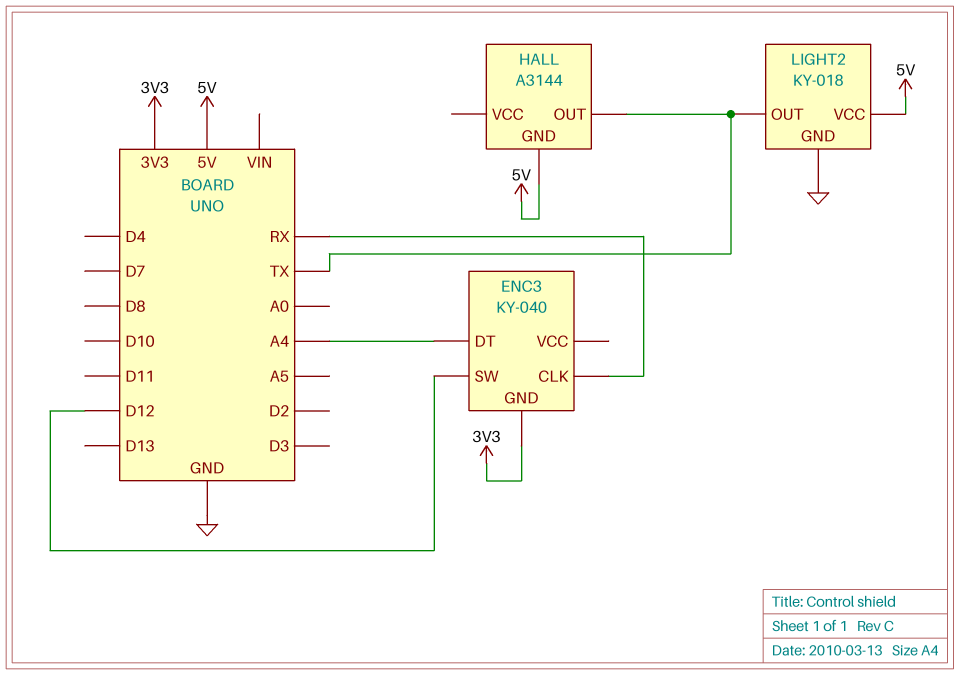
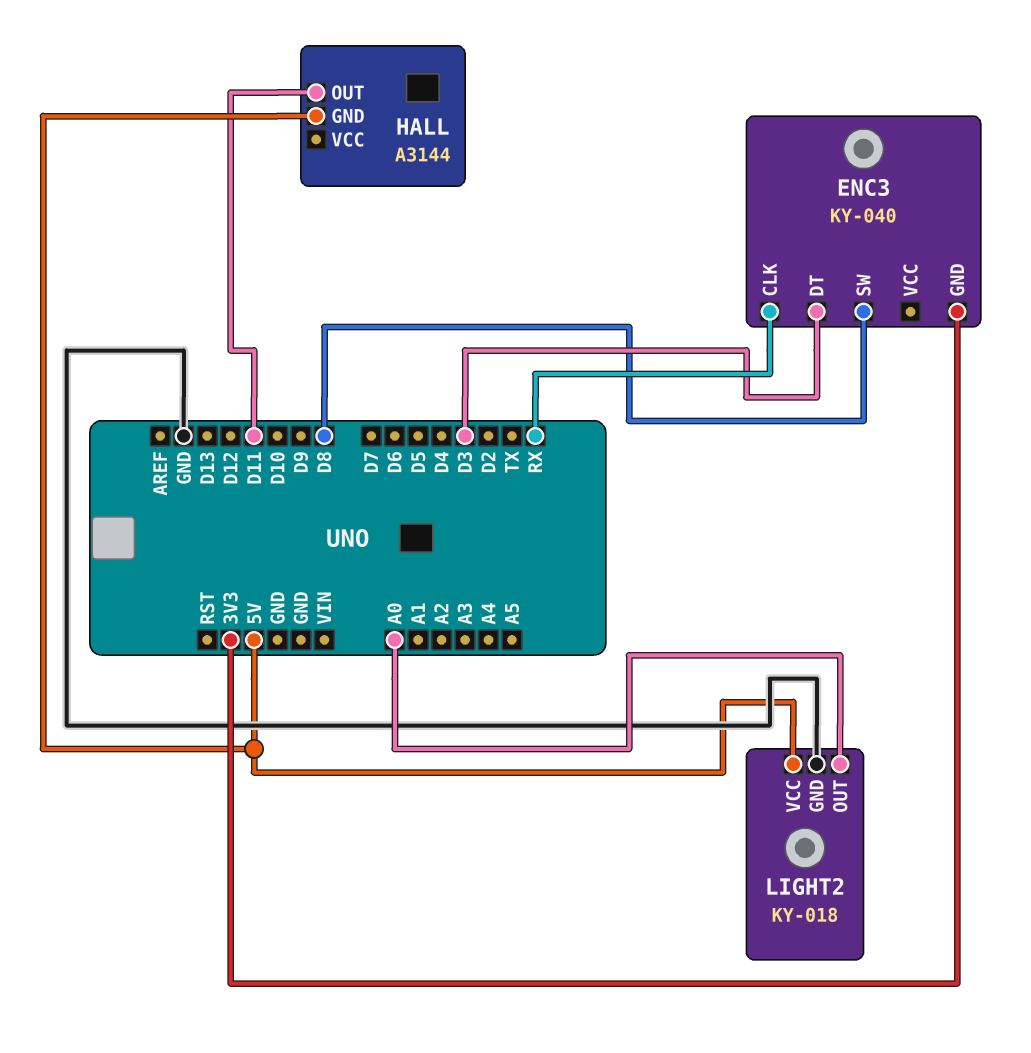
ENC3 pin DT: A4 -> D3
ENC3 pin SW: D12 -> D8
HALL pin OUT: TX -> D11
LIGHT2 pin OUT: TX -> A0

